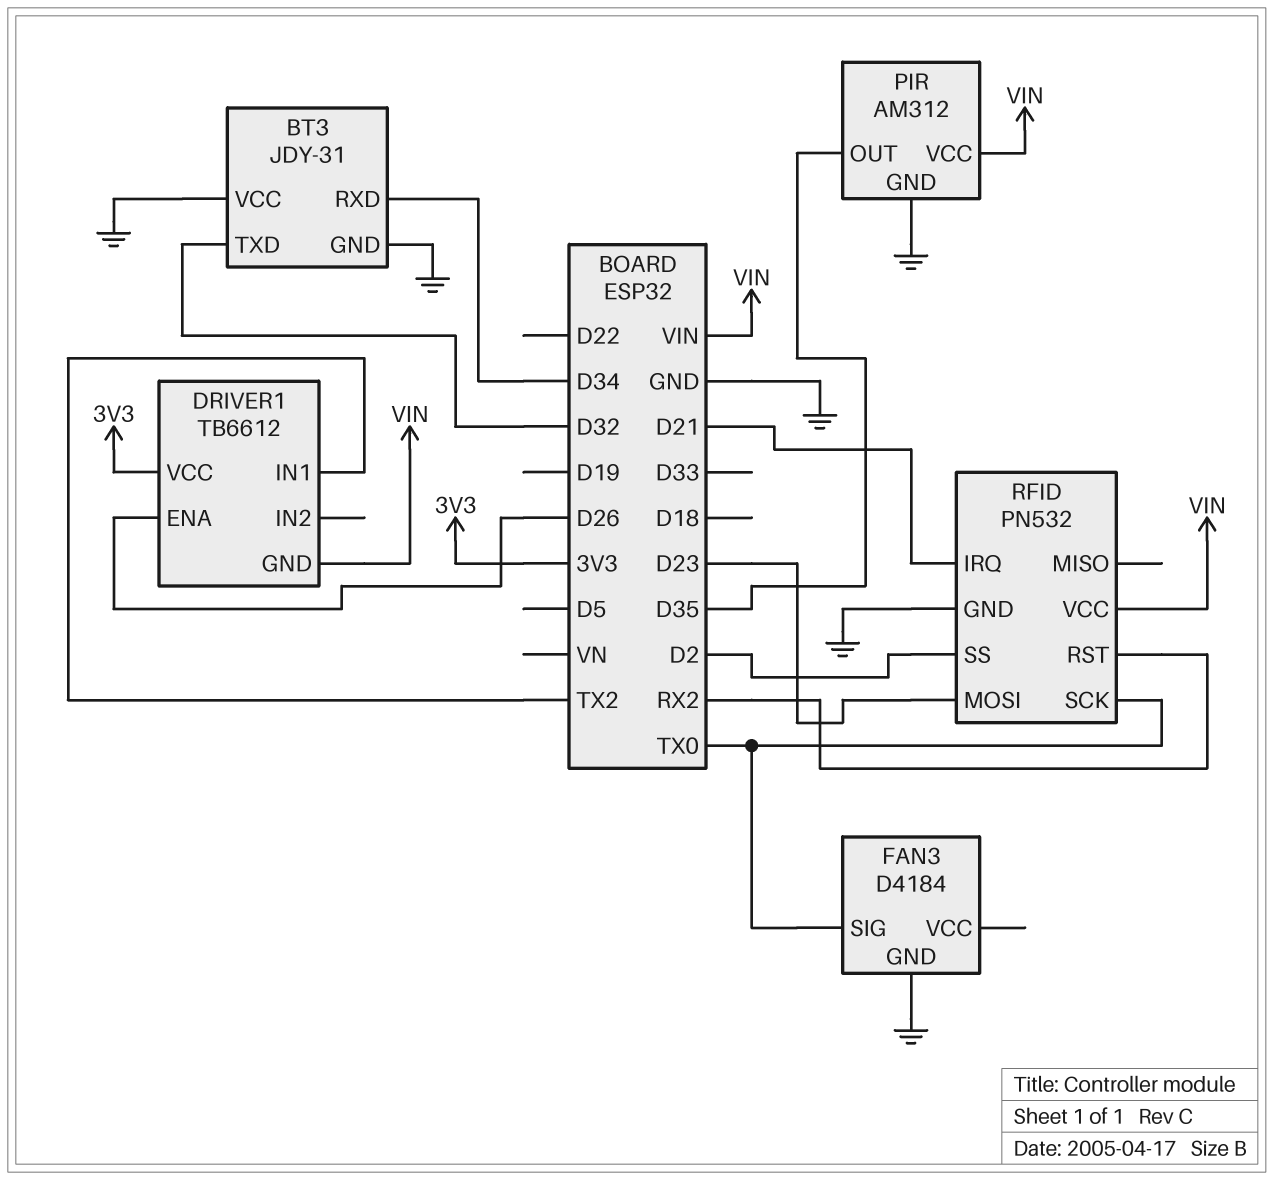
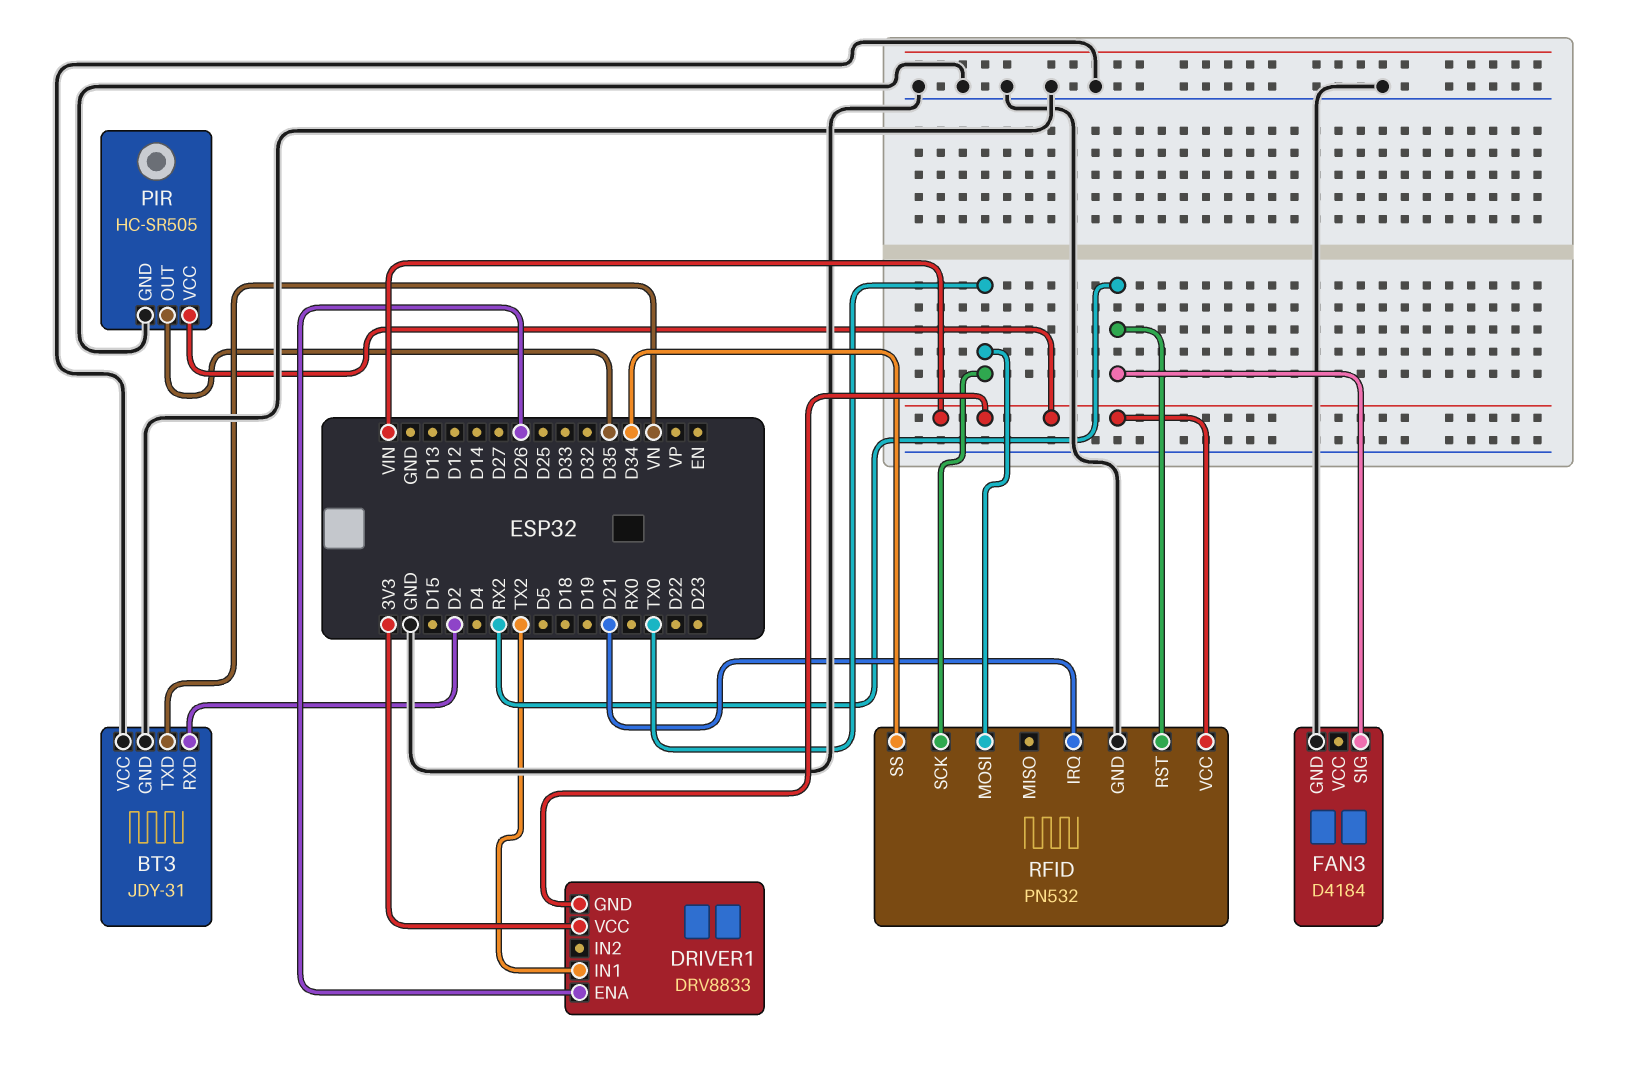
BT3 pin RXD: D34 -> D2
BT3 pin TXD: D32 -> VN
DRIVER1: TB6612 -> DRV8833
FAN3 pin SIG: TX0 -> RX2
PIR: AM312 -> HC-SR505
RFID pin MOSI: D23 -> TX0
RFID pin SS: D2 -> D34

